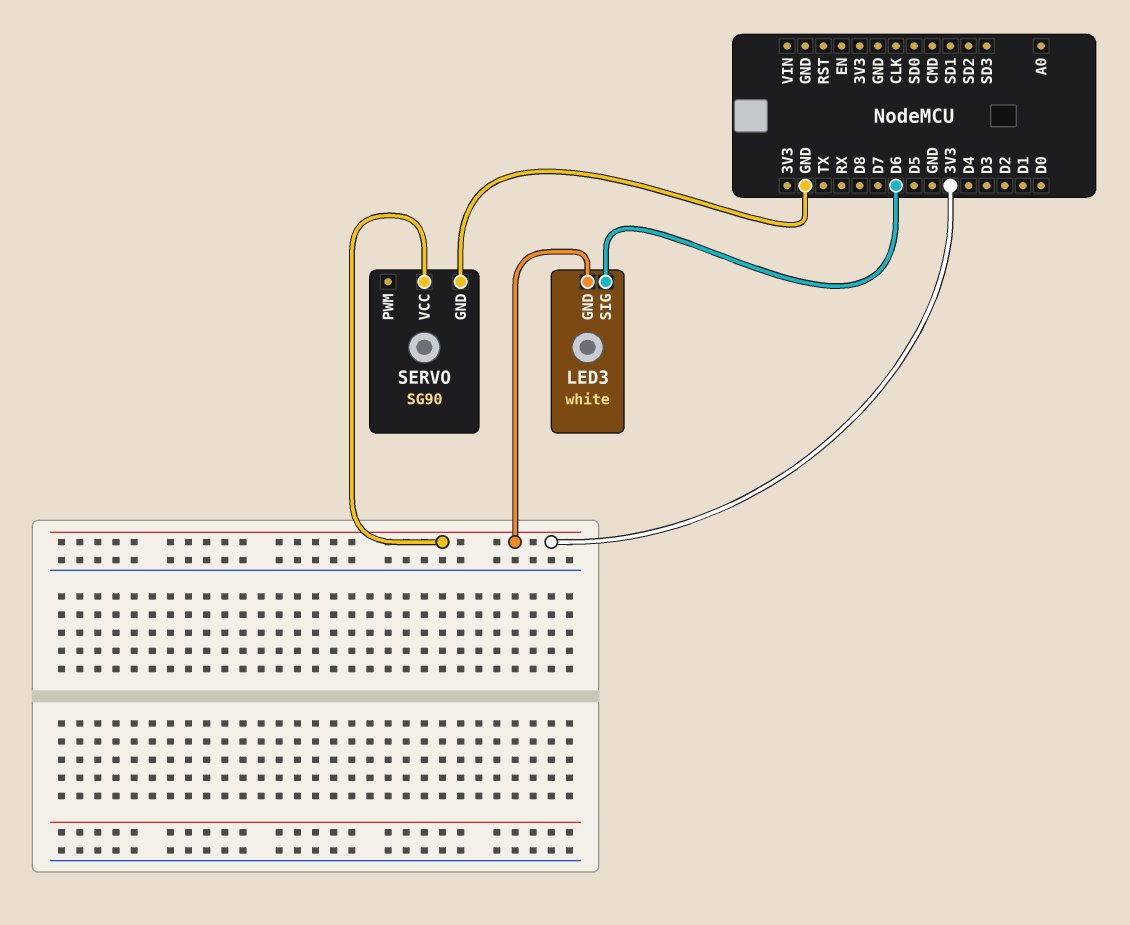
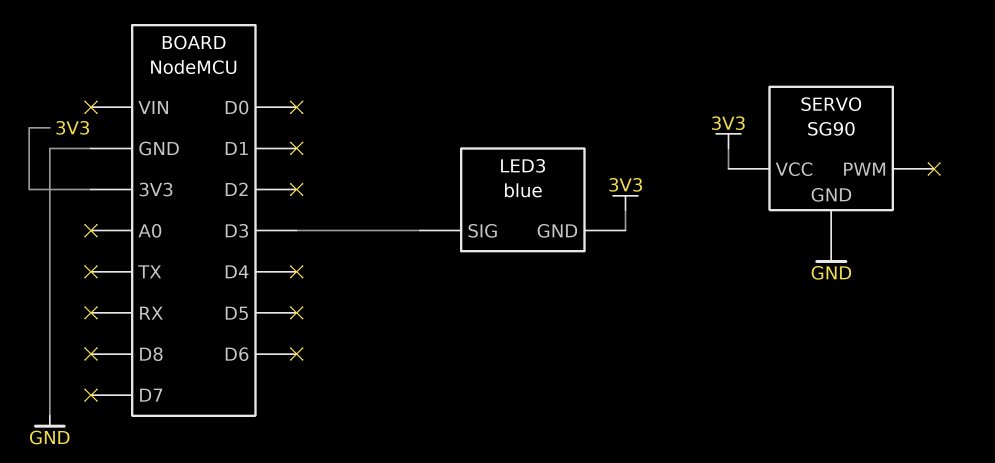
LED3: white -> blue
LED3 pin SIG: D6 -> D3

